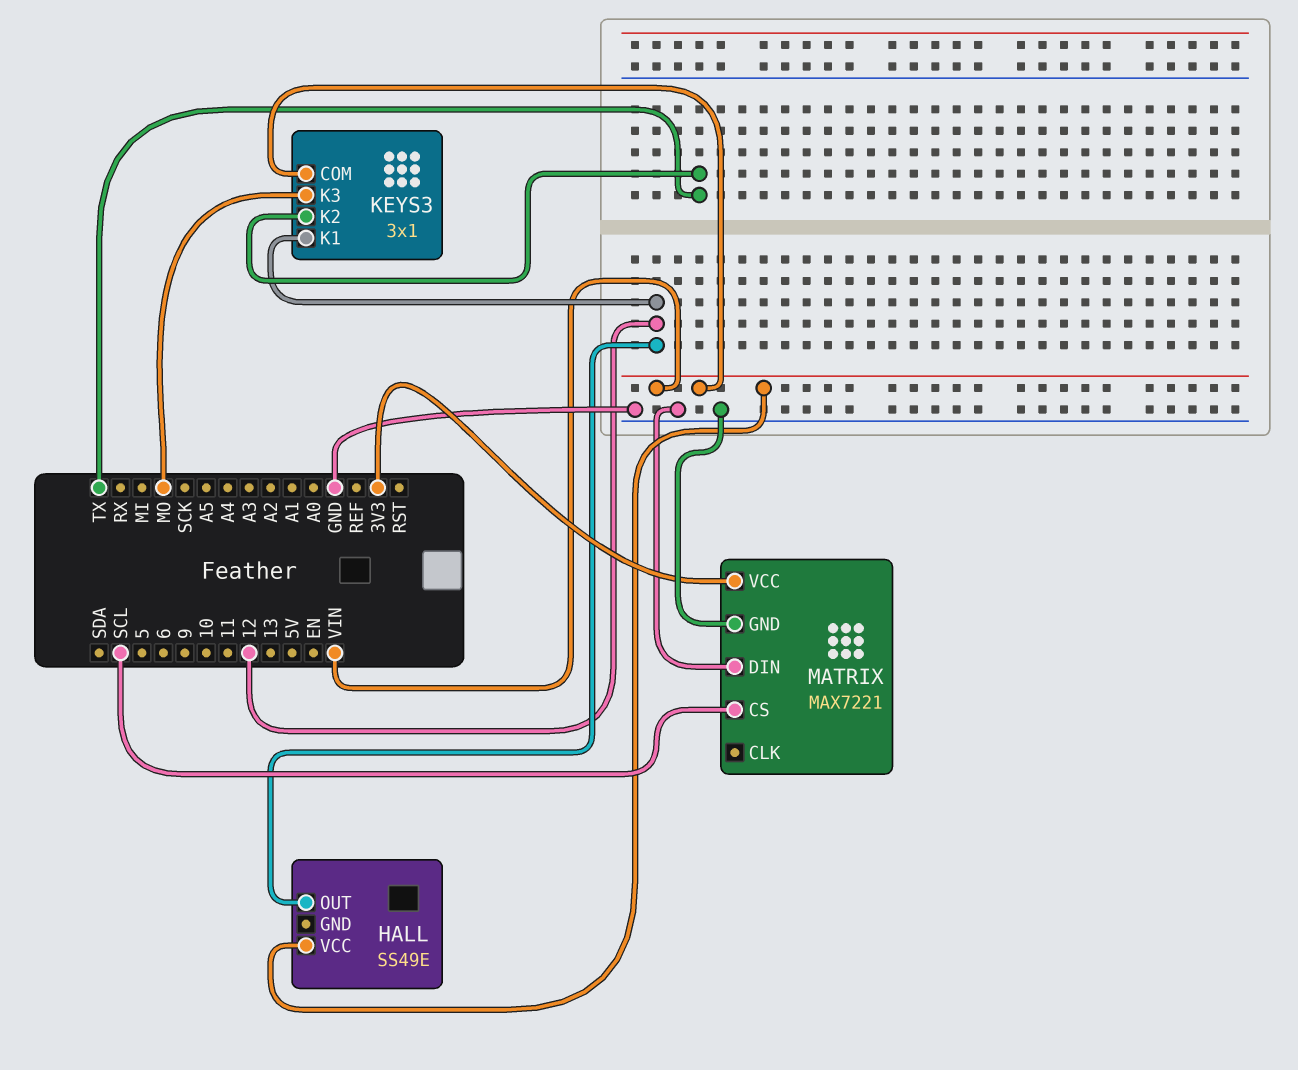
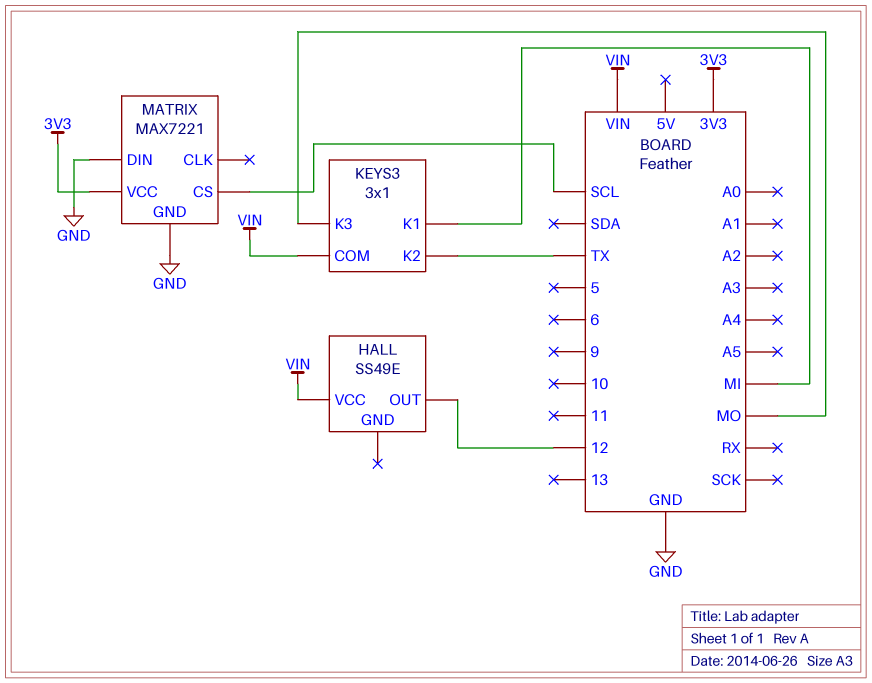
KEYS3 pin K1: 12 -> MI

